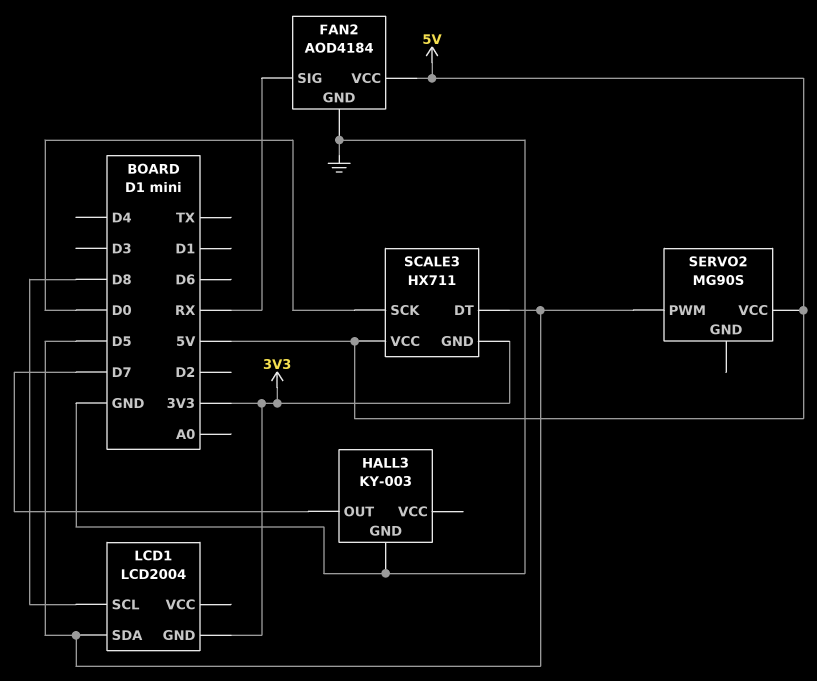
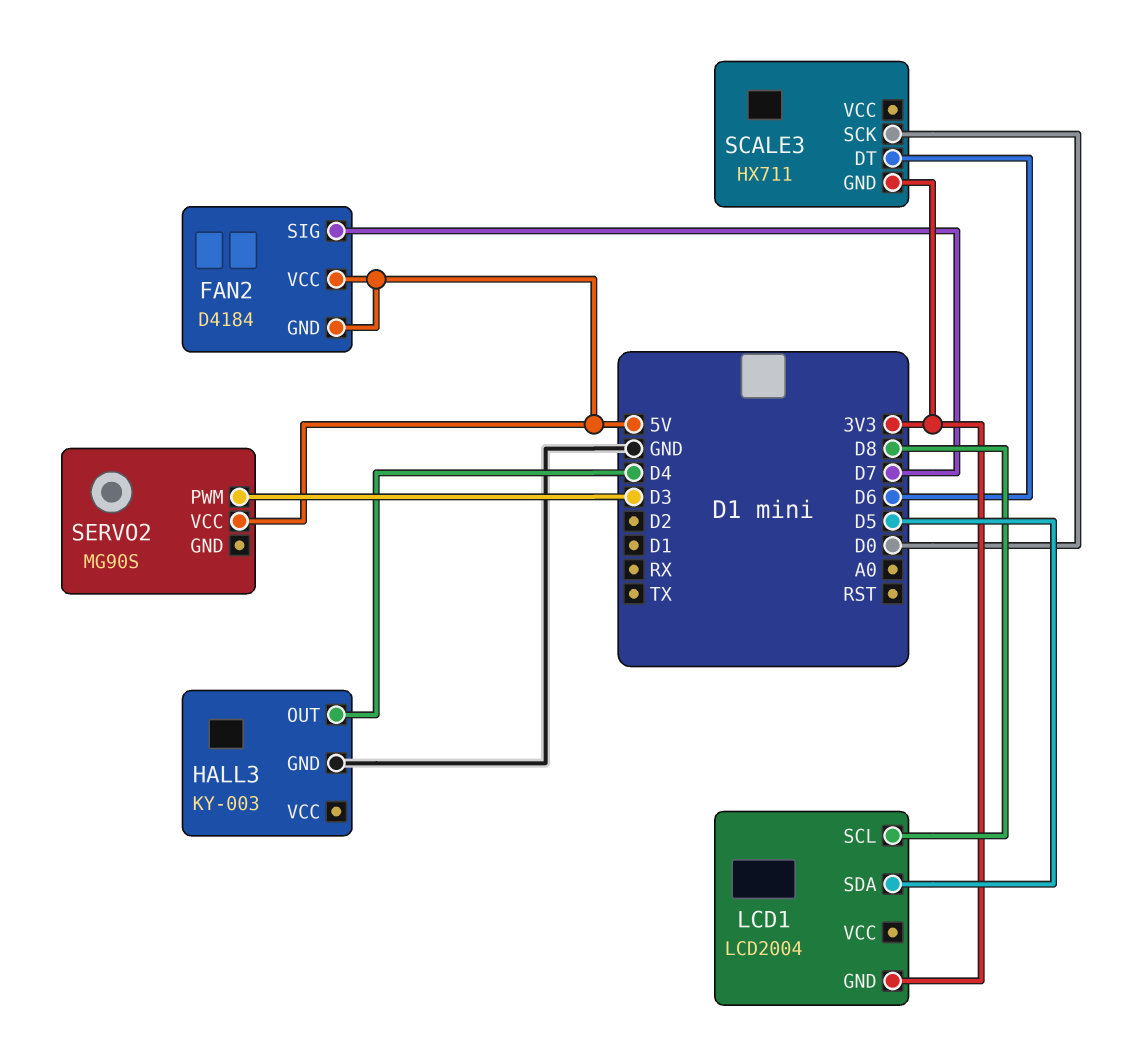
FAN2: AOD4184 -> D4184
FAN2 pin GND: GND -> 5V
FAN2 pin SIG: RX -> D7
HALL3 pin OUT: D7 -> D4
SCALE3 pin DT: D5 -> D6
SCALE3 pin VCC: 5V -> none
SERVO2 pin PWM: D5 -> D3

